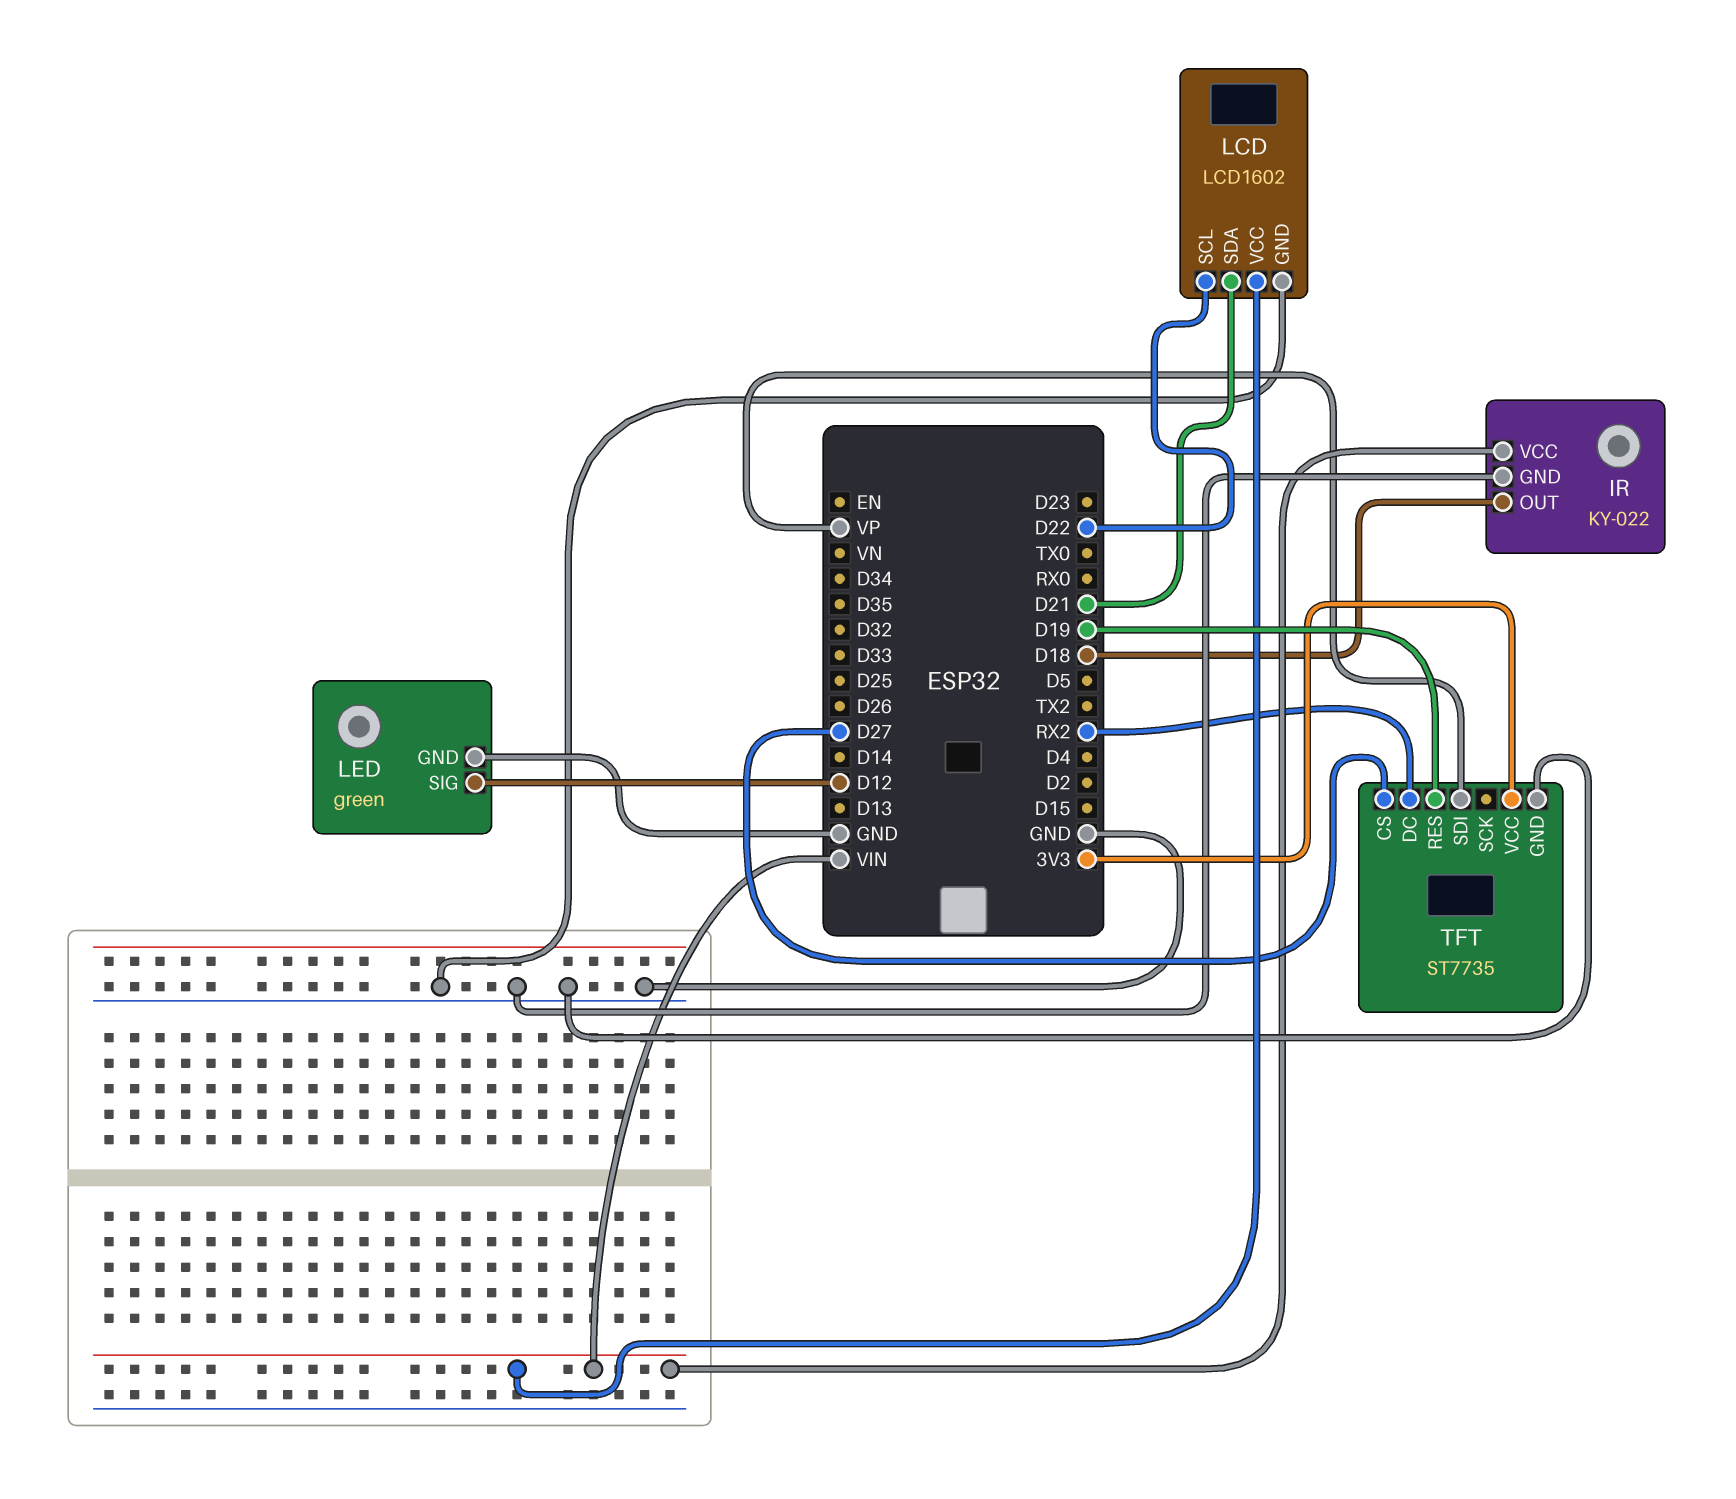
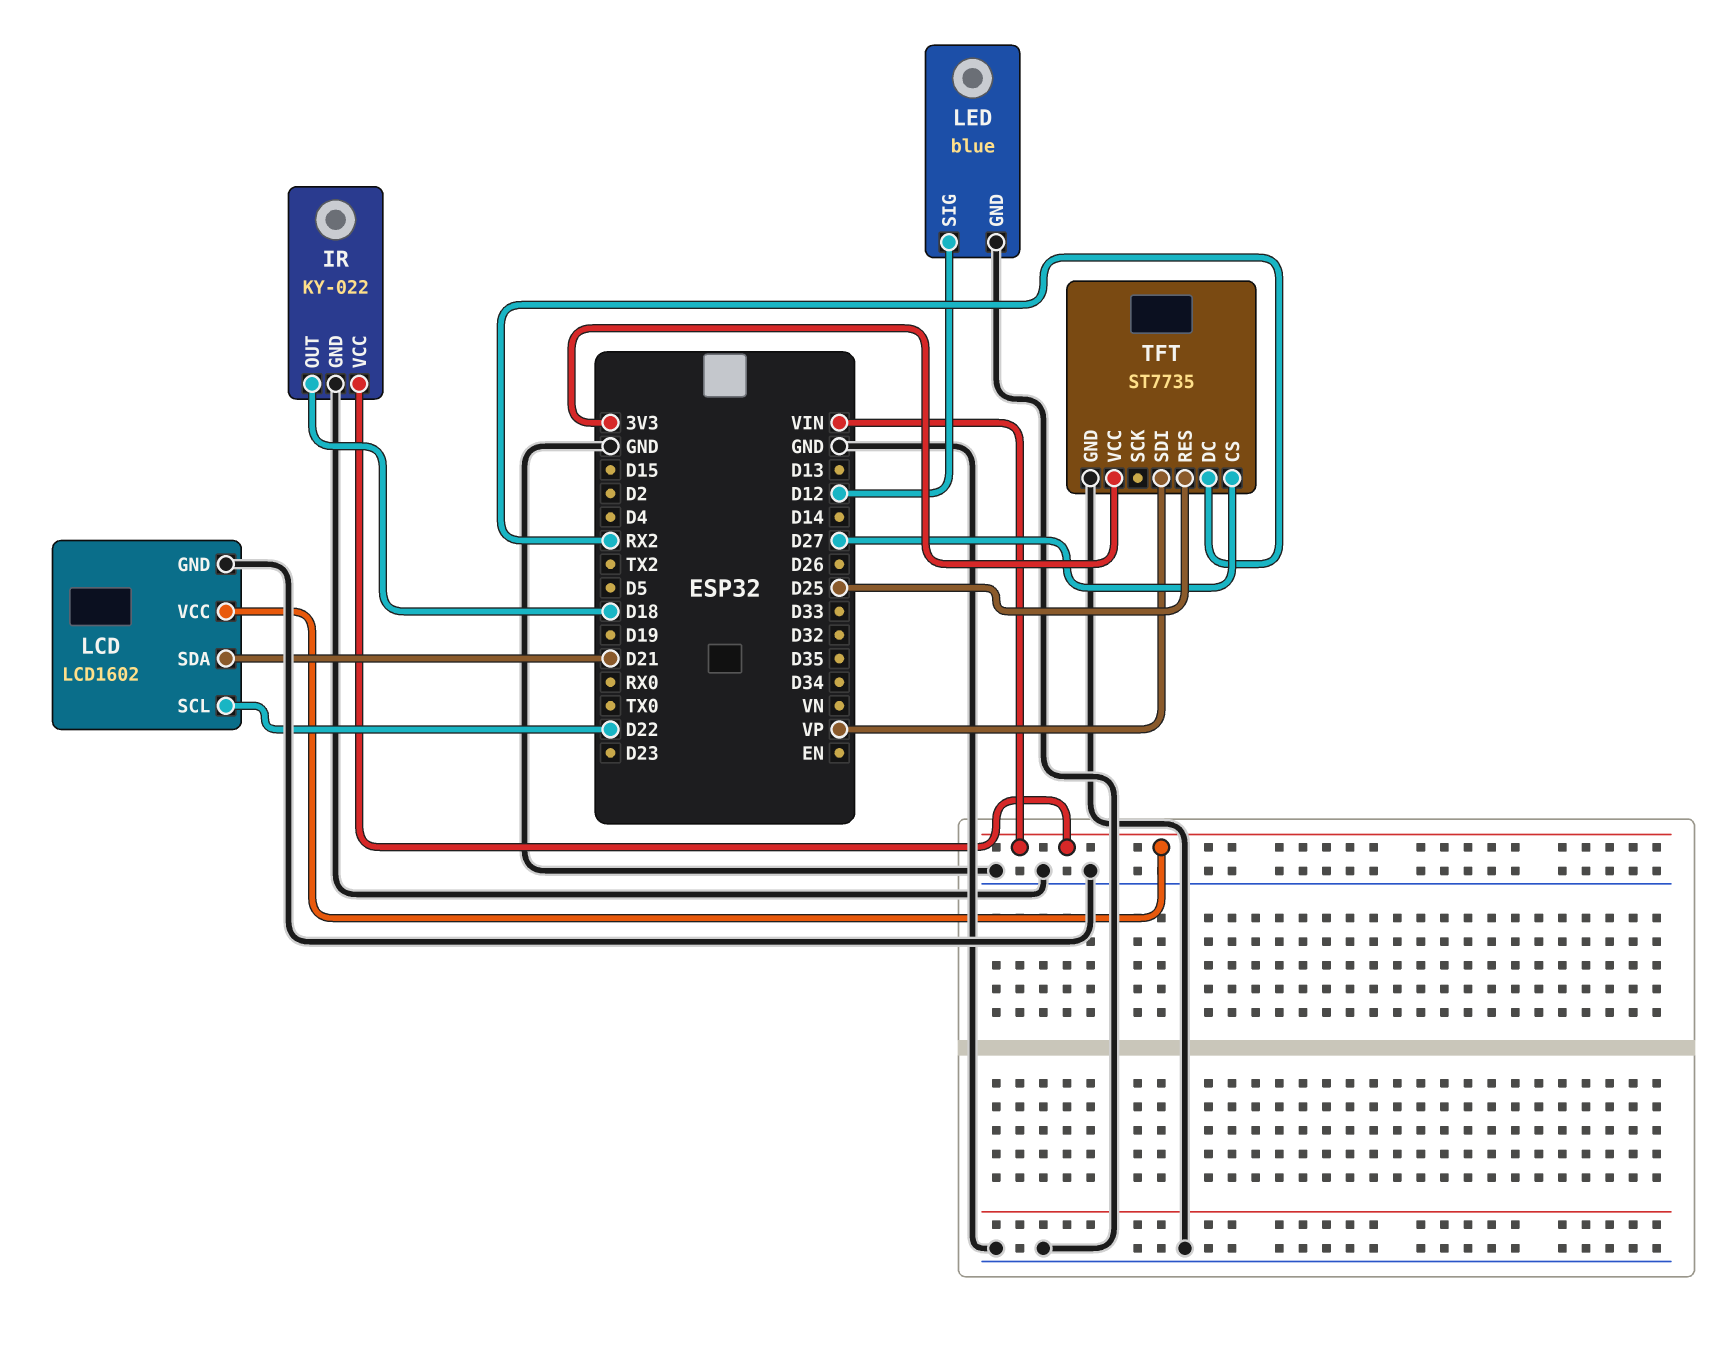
LED: green -> blue
TFT pin RES: D19 -> D25

